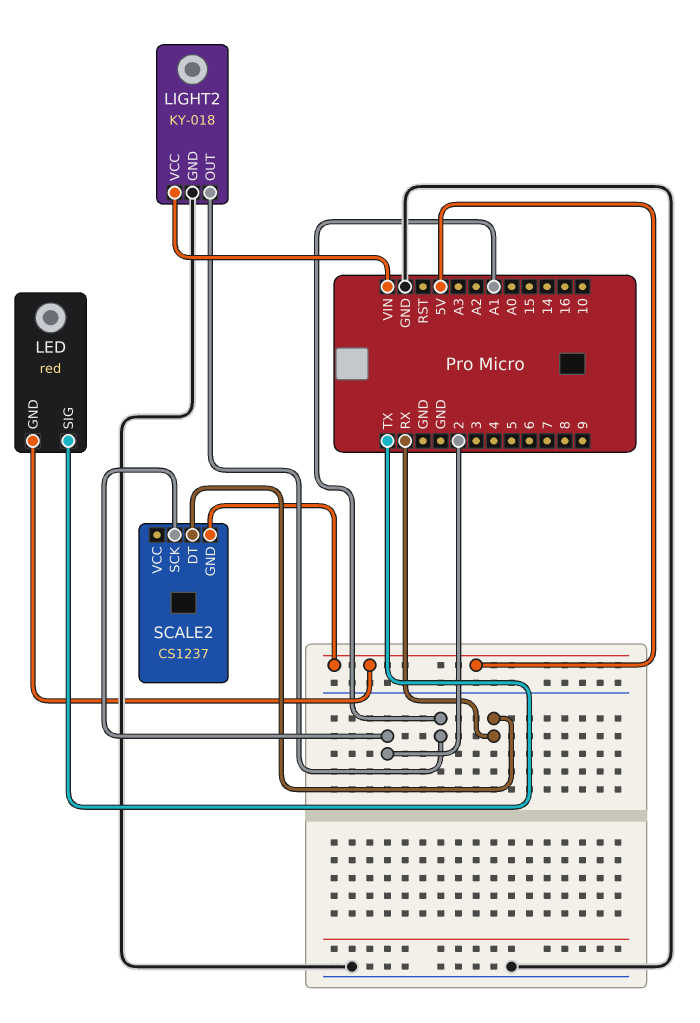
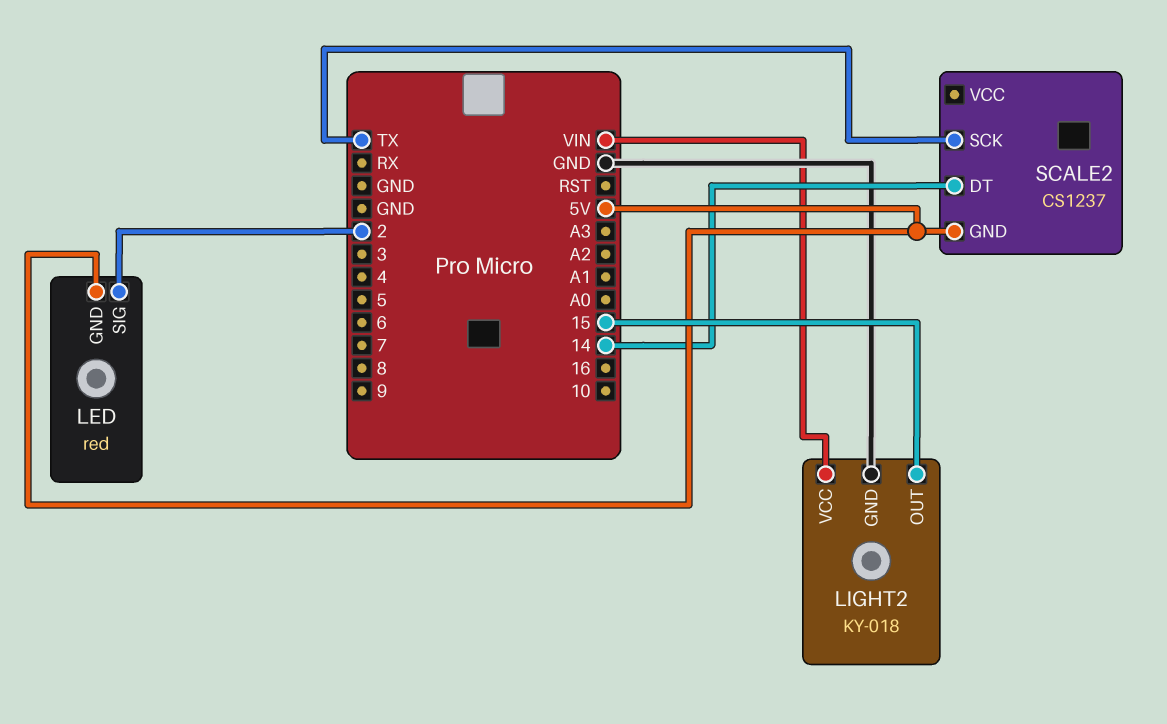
LED pin SIG: TX -> 2
LIGHT2 pin OUT: A1 -> 15
SCALE2 pin DT: RX -> 14
SCALE2 pin SCK: 2 -> TX

